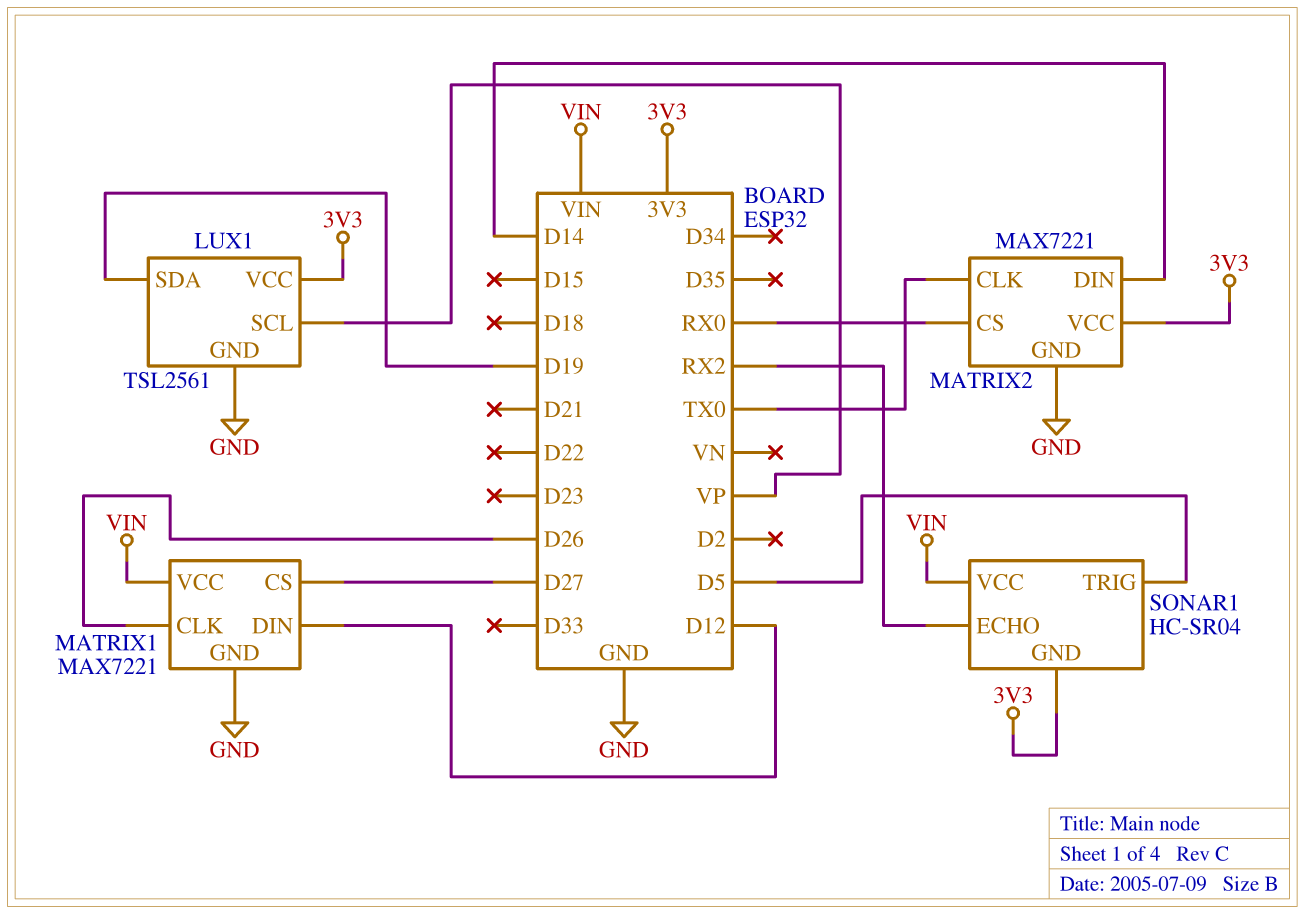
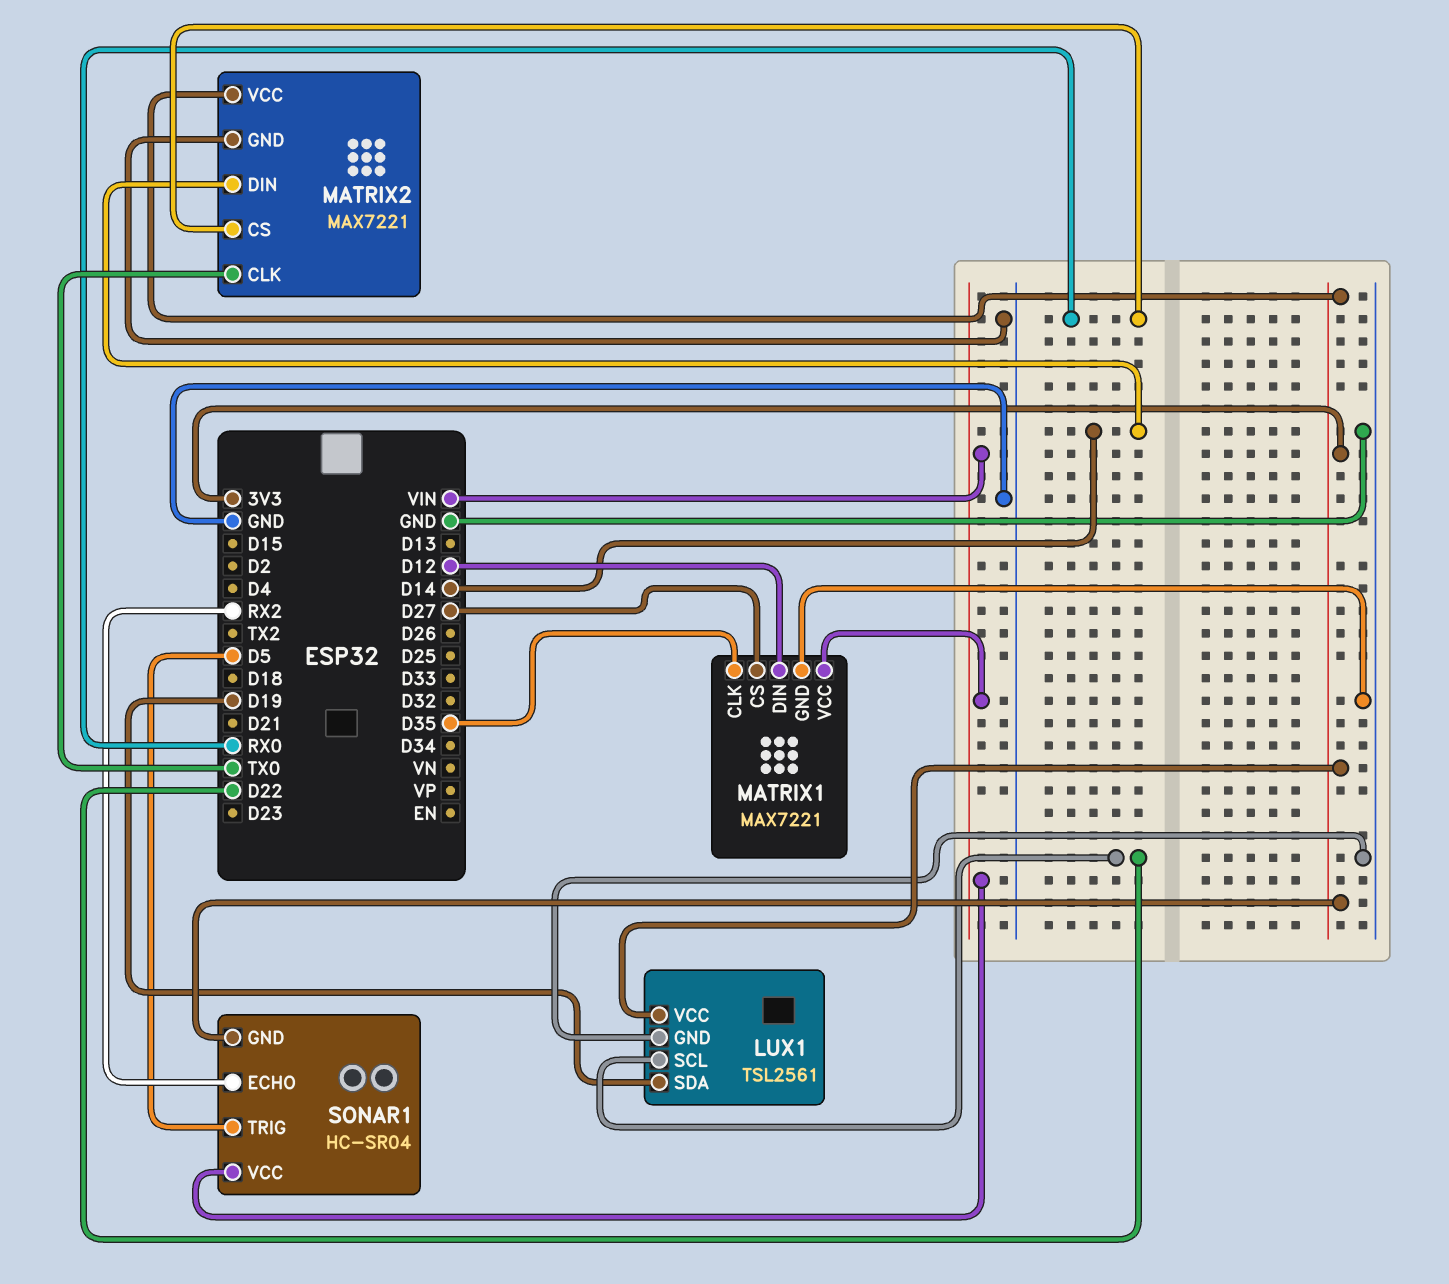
LUX1 pin SCL: VP -> D22
MATRIX1 pin CLK: D26 -> D35

